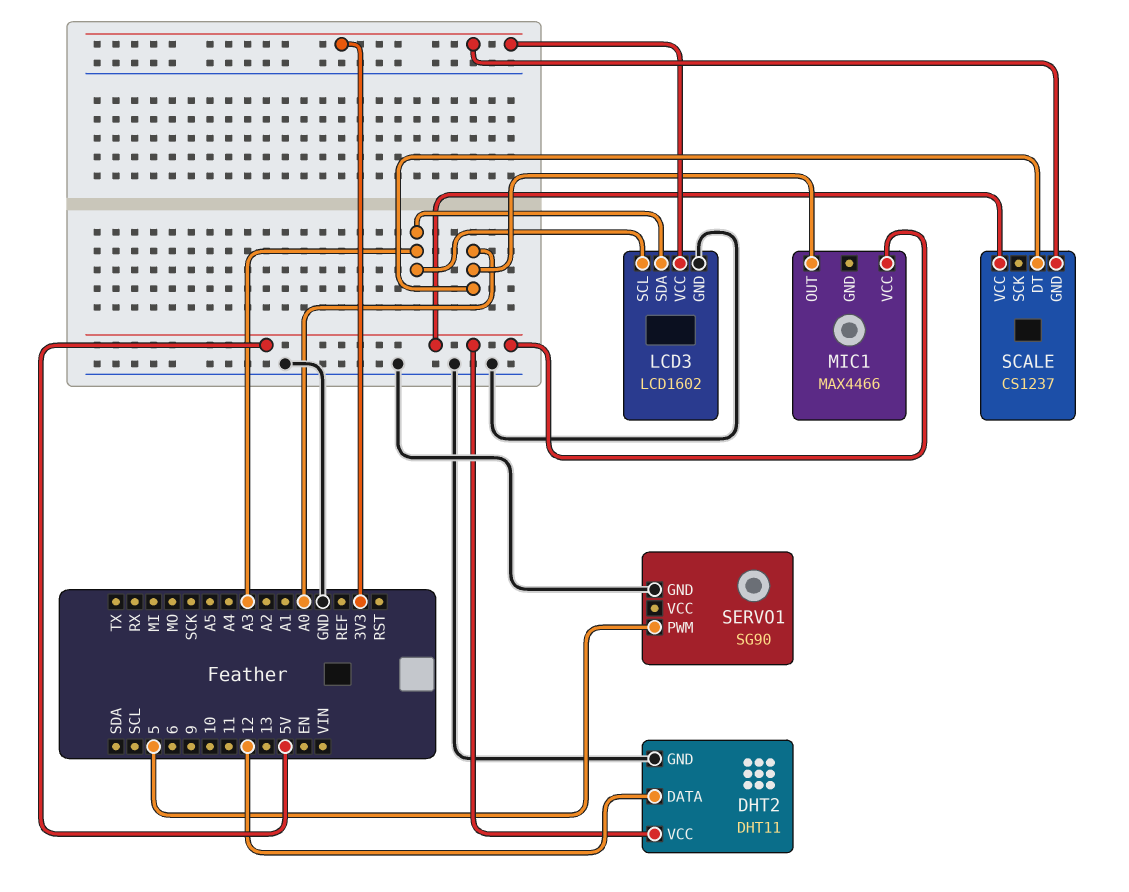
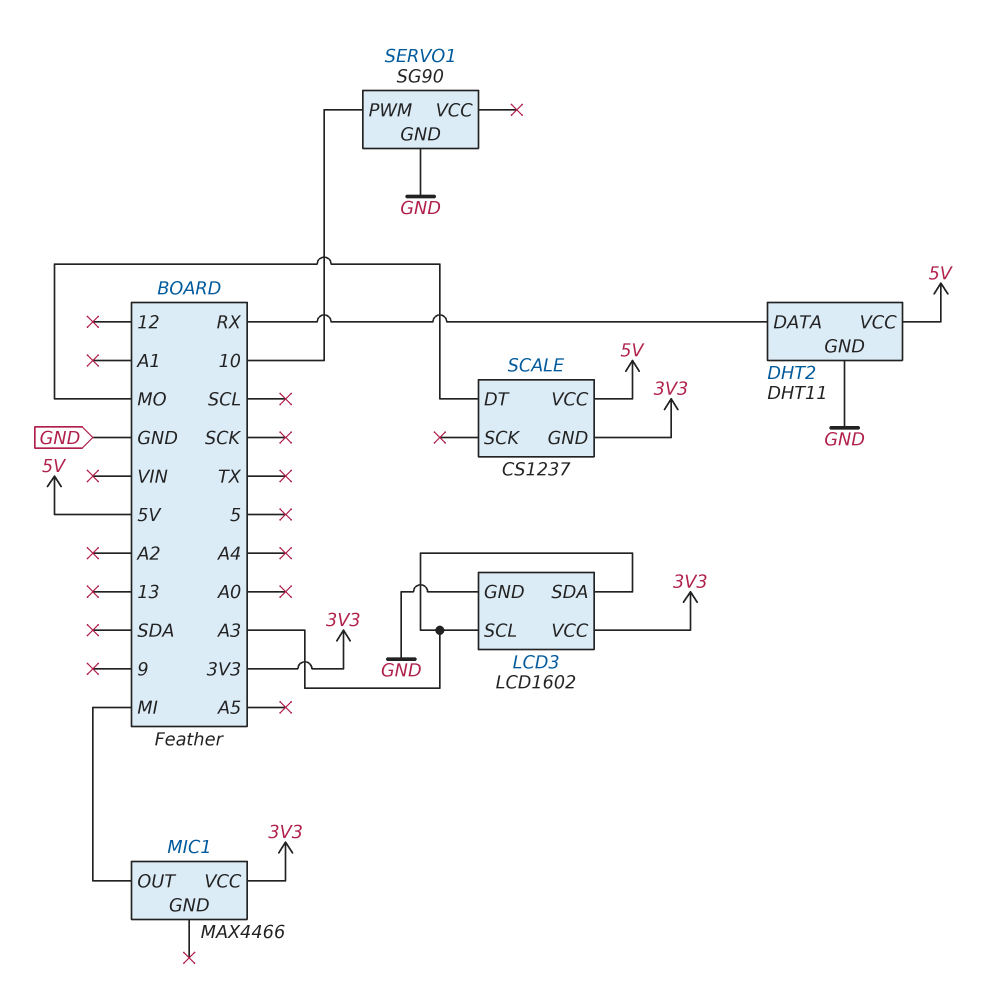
DHT2 pin DATA: 12 -> RX
MIC1 pin OUT: A0 -> MI
MIC1 pin VCC: 5V -> 3V3
SCALE pin DT: A0 -> MO
SERVO1 pin PWM: 5 -> 10

